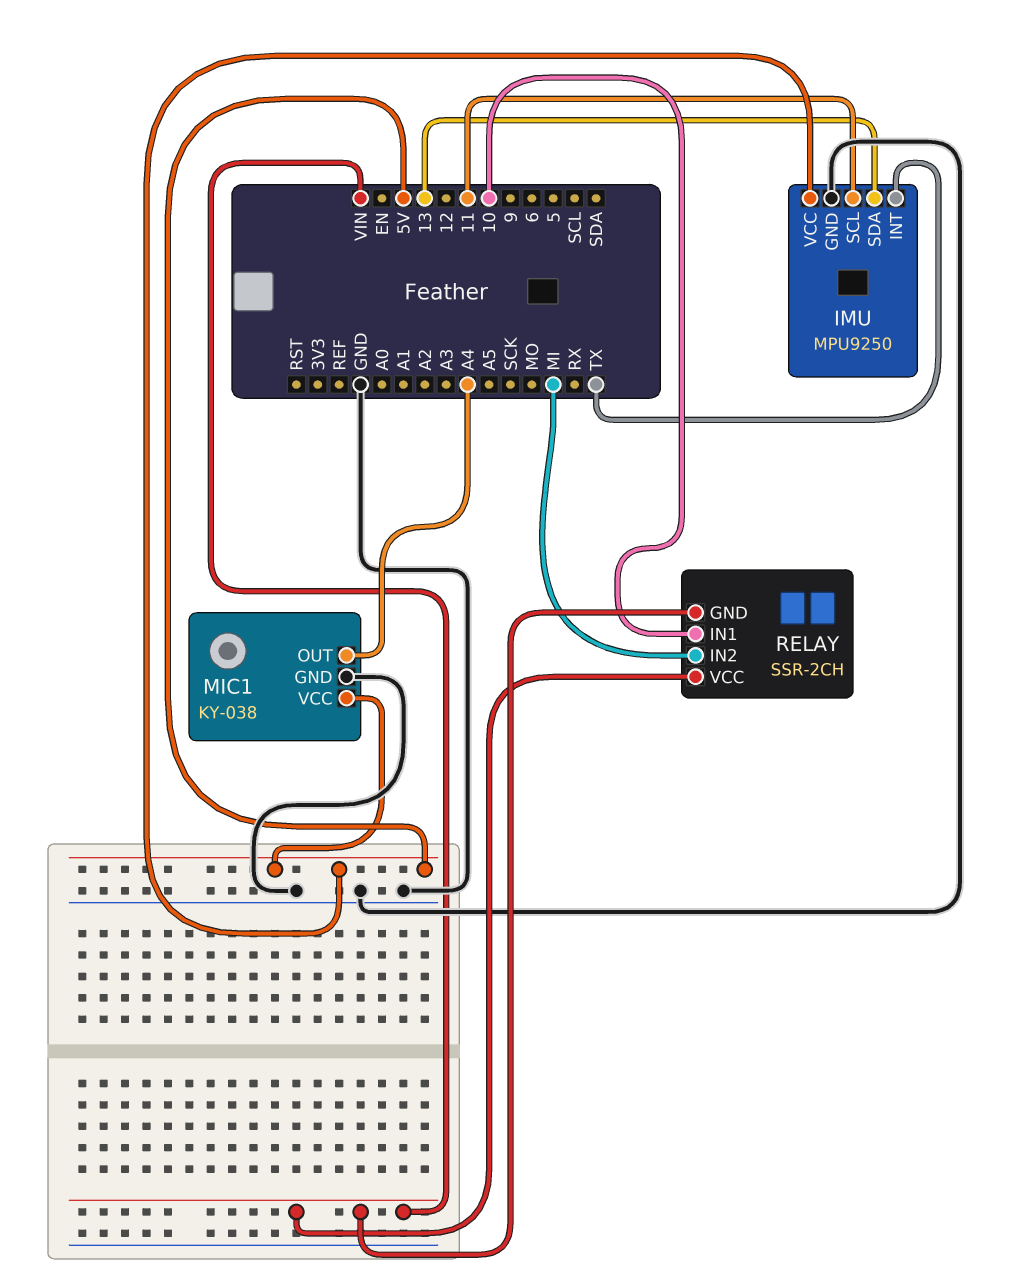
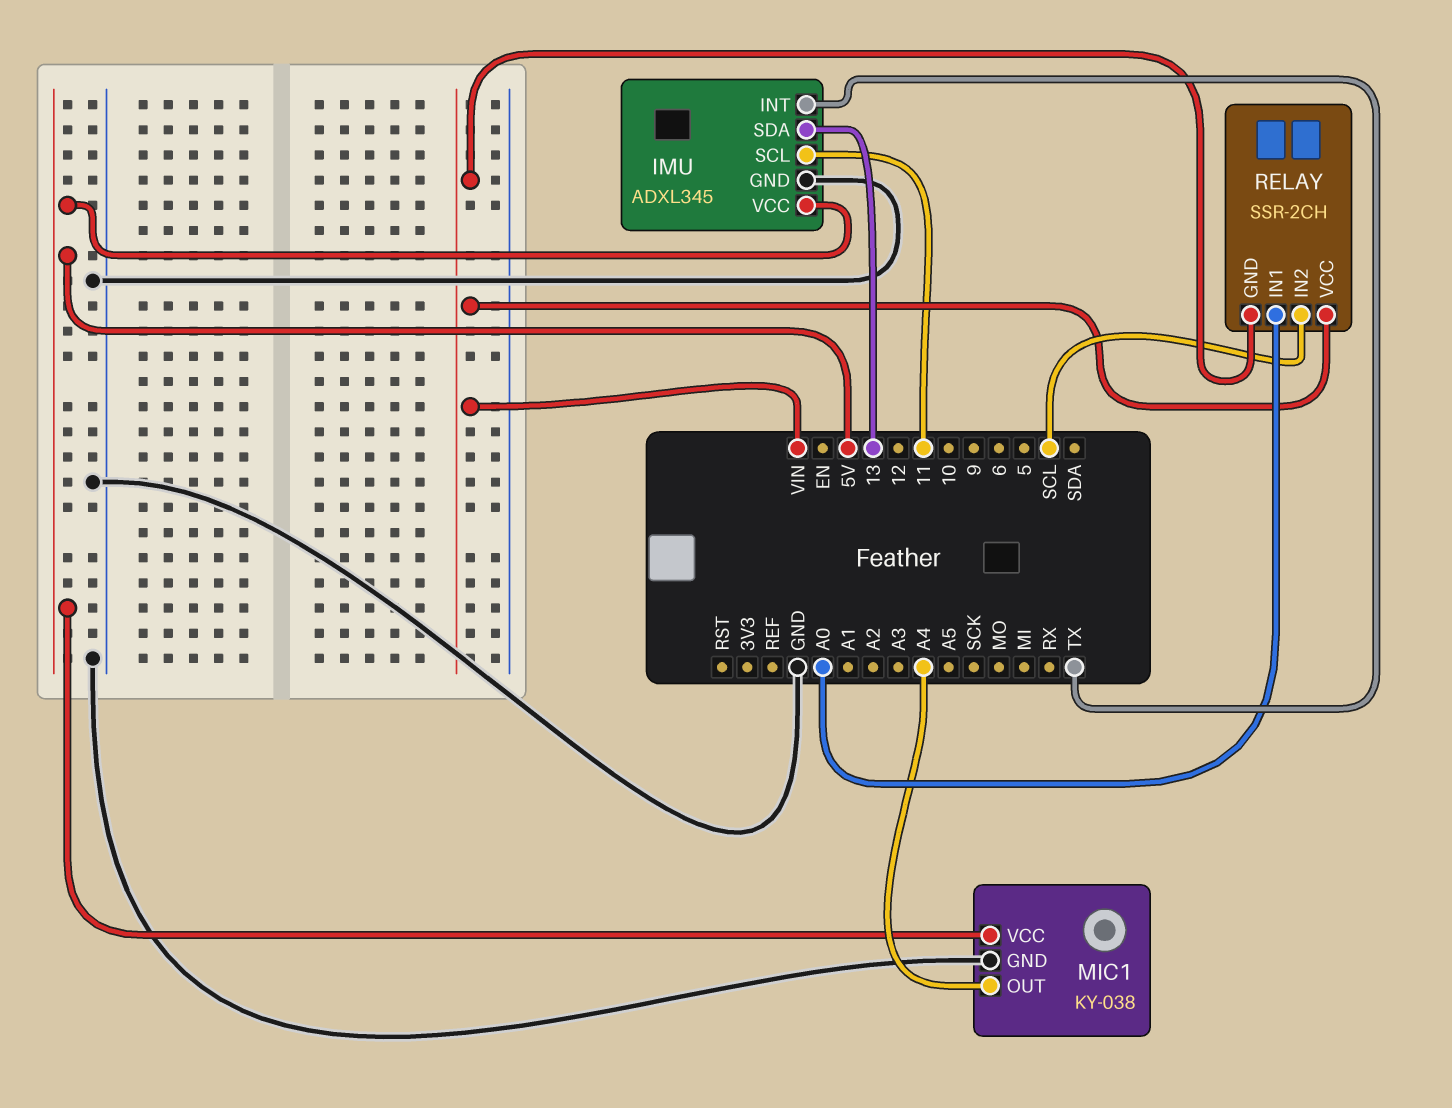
IMU: MPU9250 -> ADXL345
RELAY pin IN1: 10 -> A0
RELAY pin IN2: MI -> SCL

